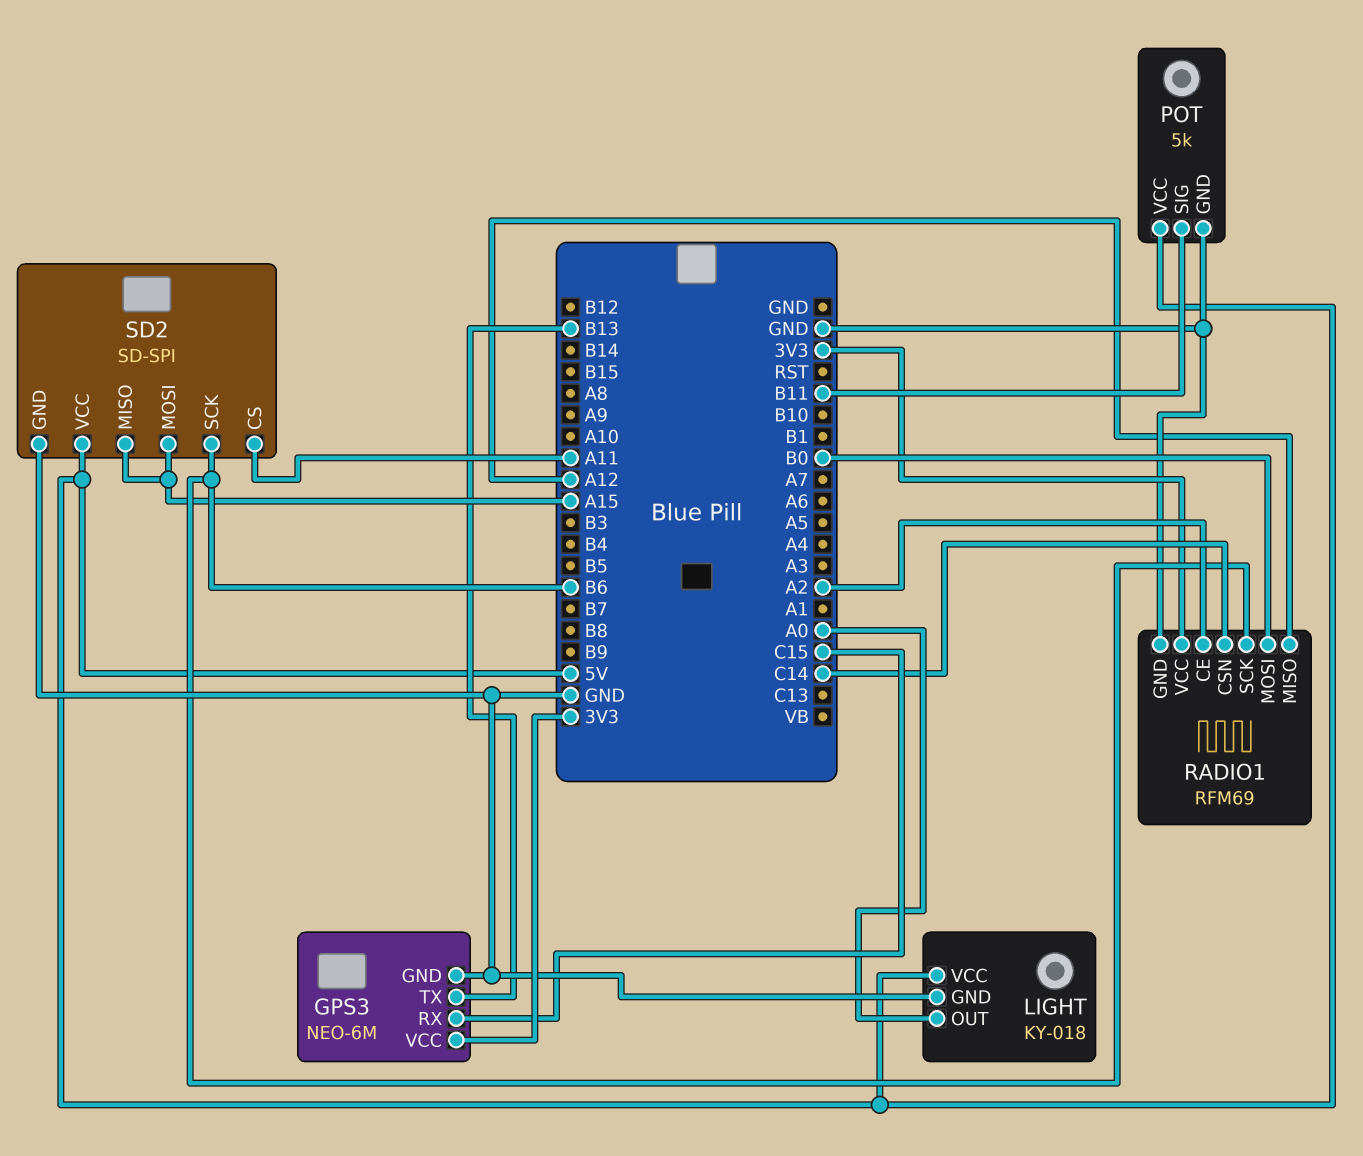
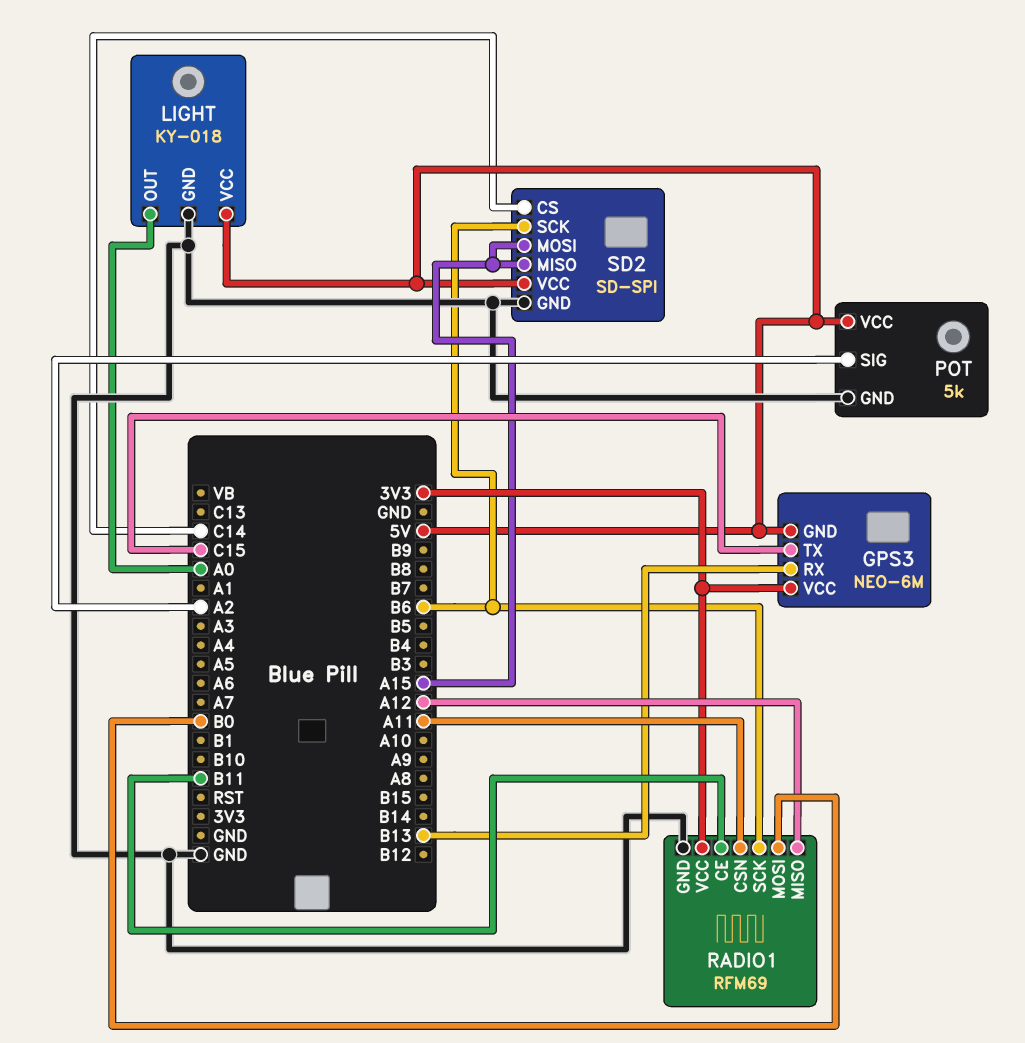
GPS3 pin GND: GND -> 5V
GPS3 pin RX: C15 -> B13
GPS3 pin TX: B13 -> C15
POT pin SIG: B11 -> A2
RADIO1 pin CE: A2 -> B11
RADIO1 pin CSN: C14 -> A11
SD2 pin CS: A11 -> C14

